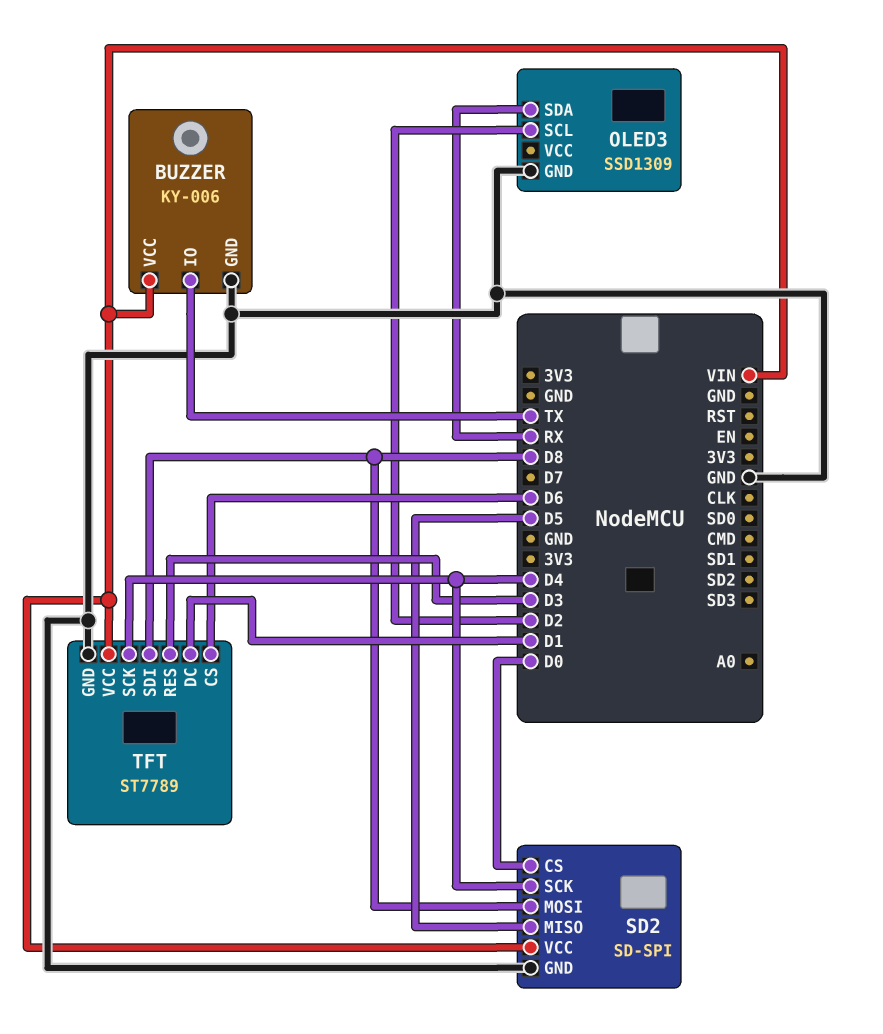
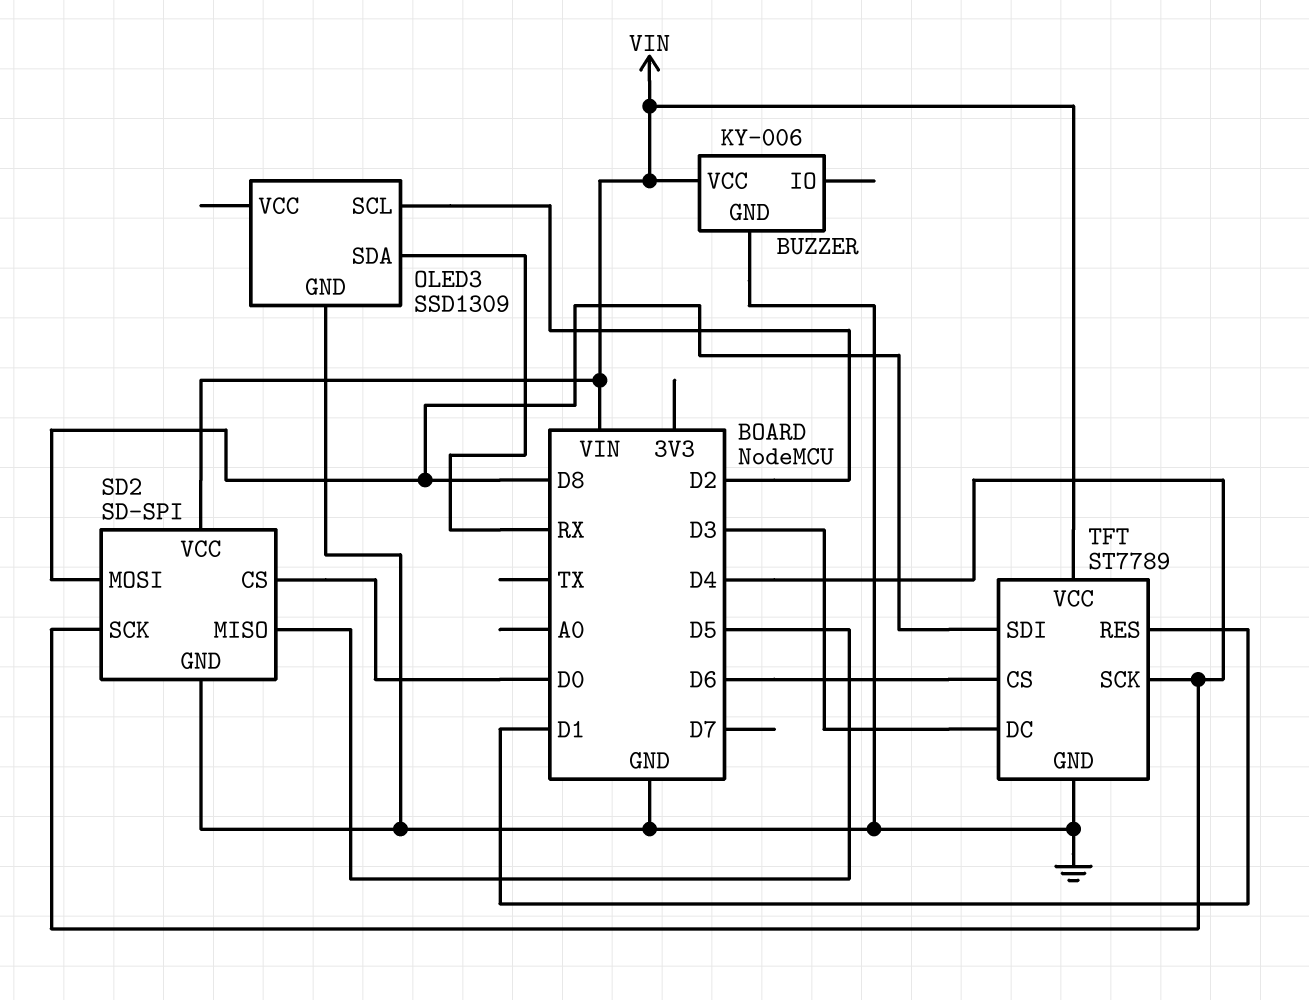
BUZZER pin IO: TX -> none
TFT pin DC: D1 -> D3
TFT pin RES: D3 -> D1

